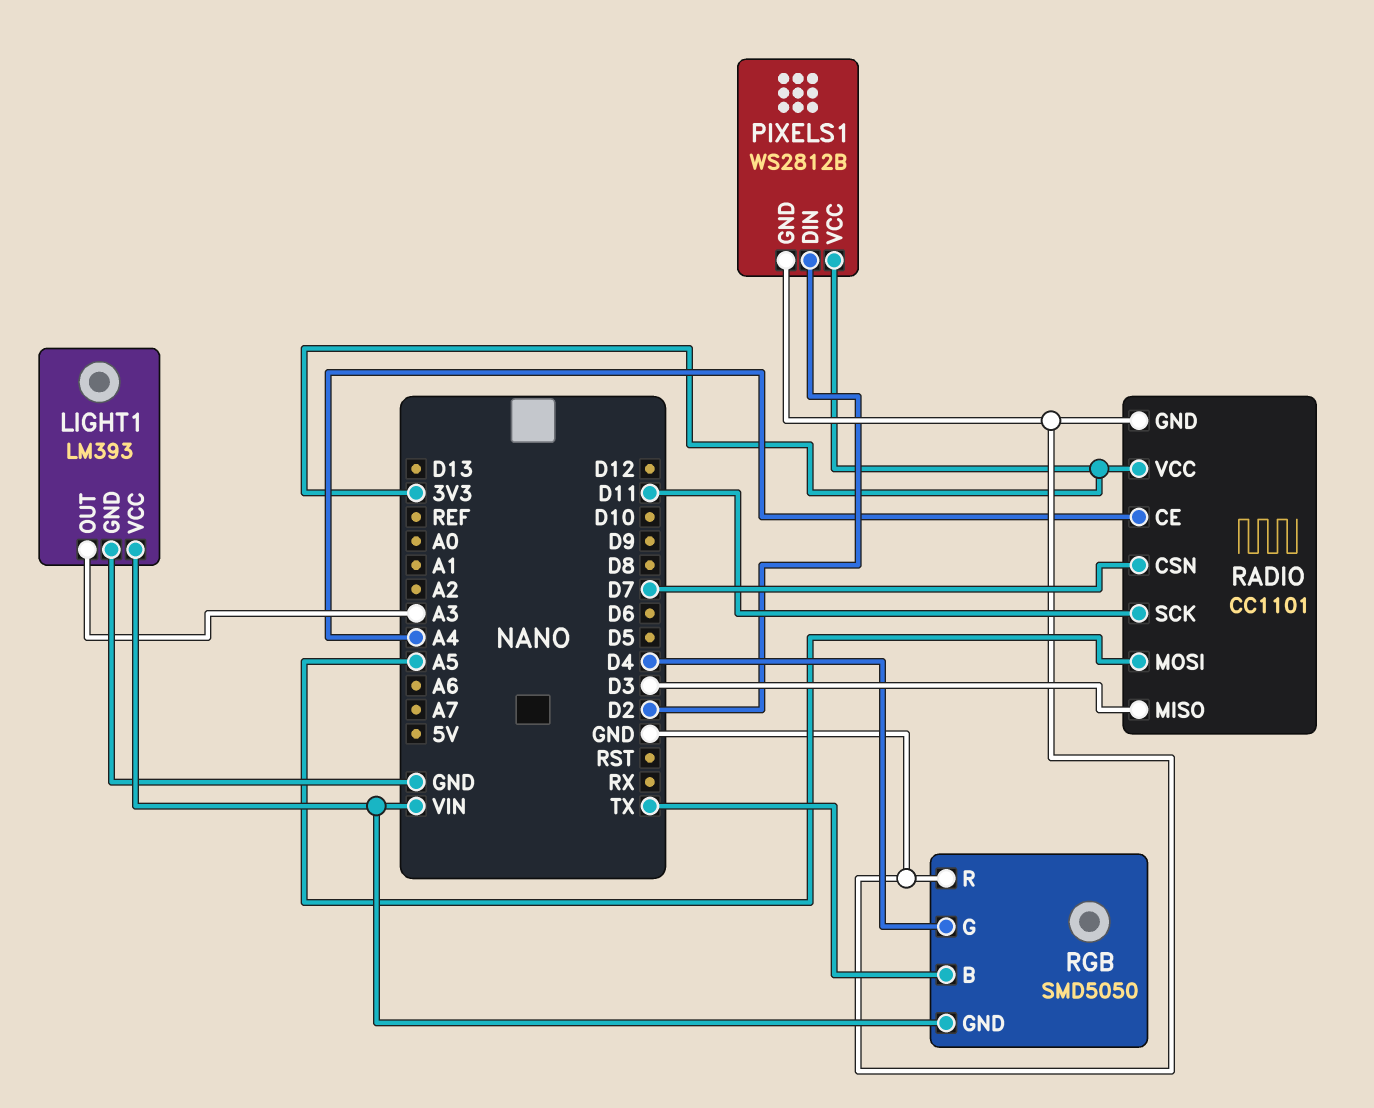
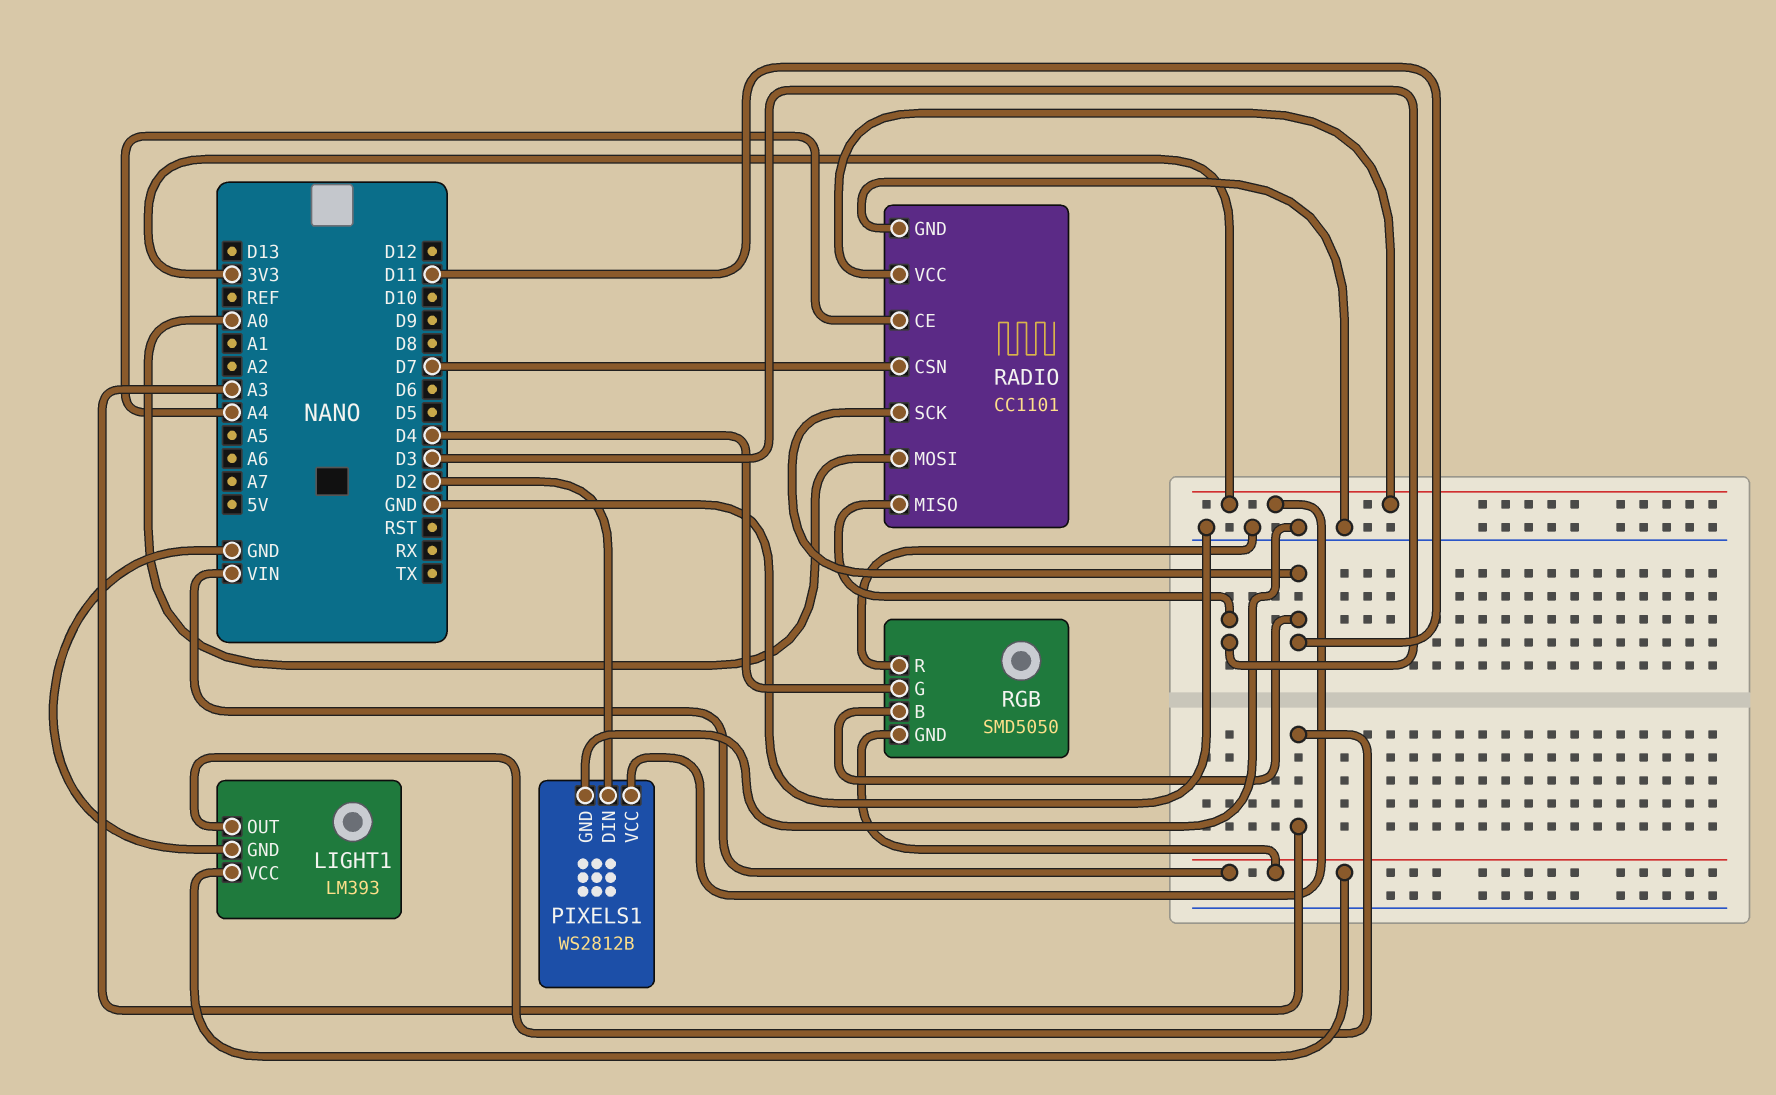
RADIO pin MOSI: A5 -> A0
RGB pin B: TX -> D11

